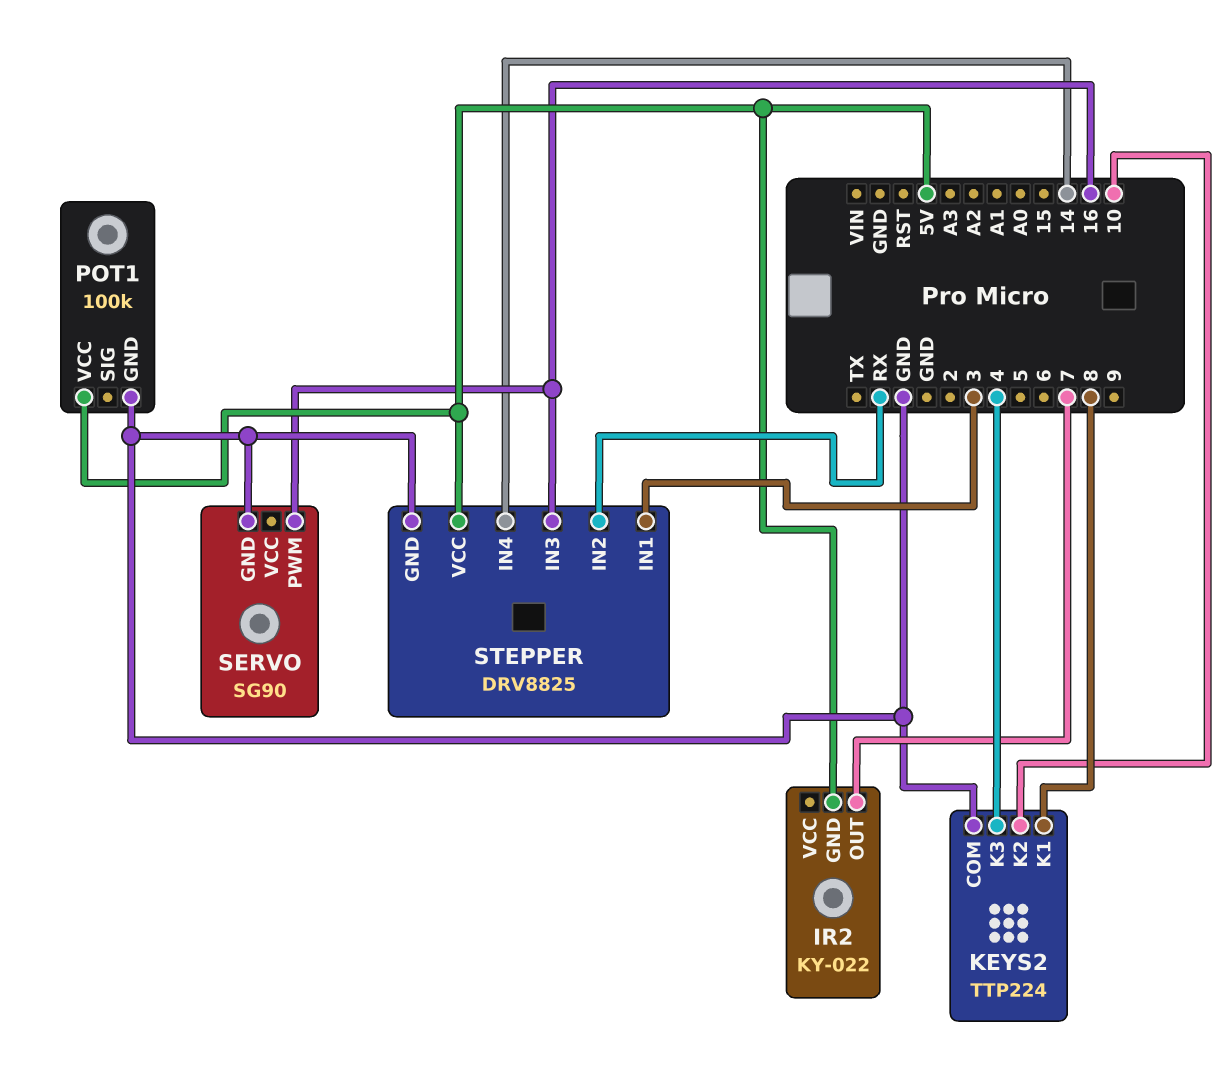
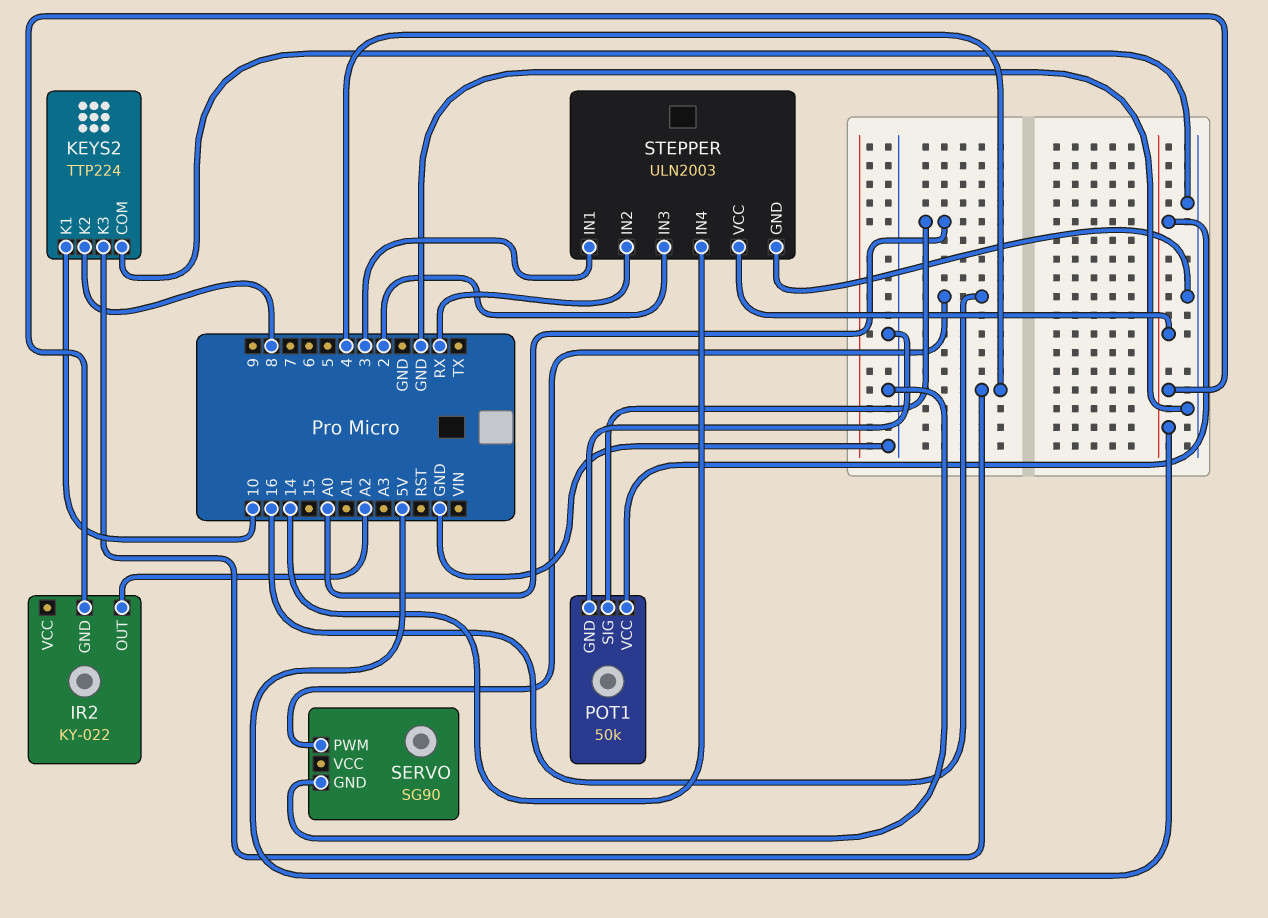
IR2 pin OUT: 7 -> A2
KEYS2 pin K1: 8 -> 10
KEYS2 pin K2: 10 -> 8
POT1: 100k -> 50k
POT1 pin SIG: none -> A0
STEPPER: DRV8825 -> ULN2003
STEPPER pin IN3: 16 -> 2

